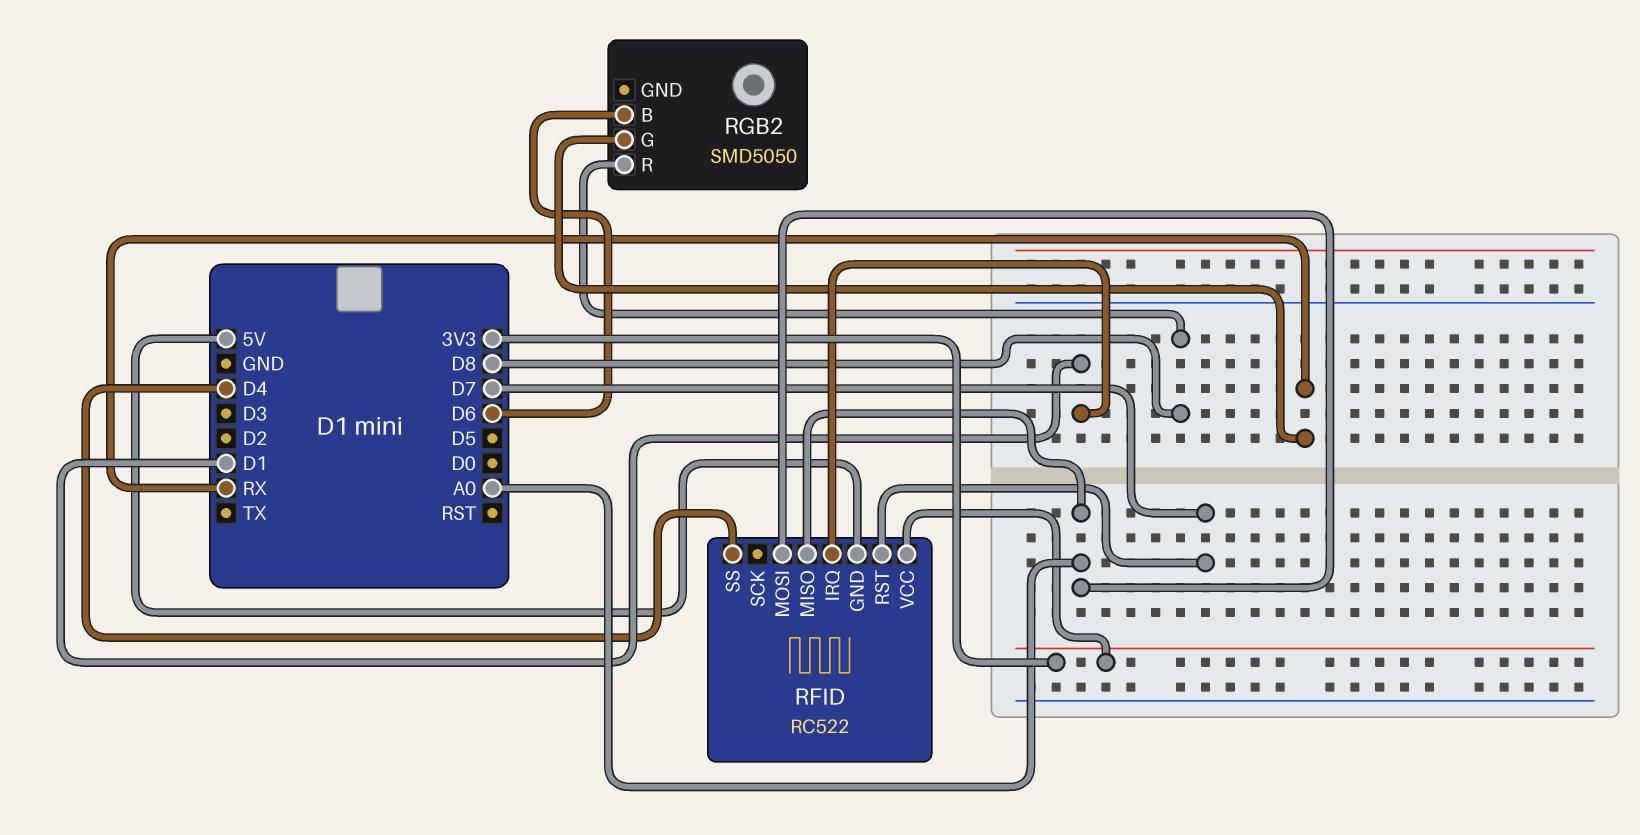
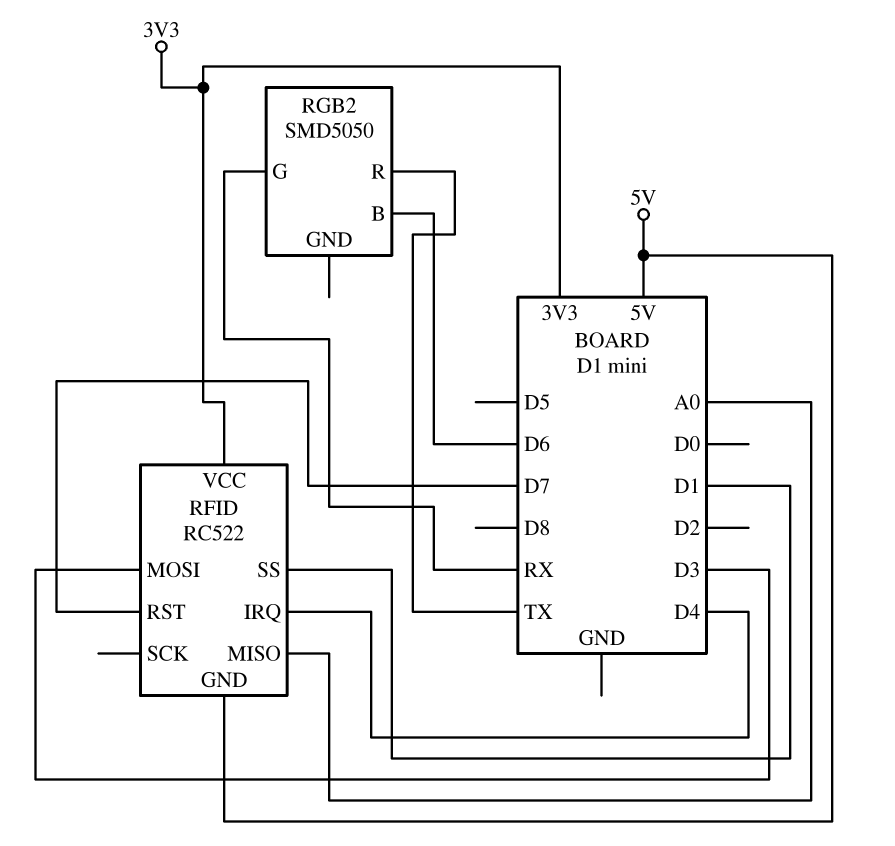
RFID pin IRQ: D1 -> D4
RFID pin MOSI: A0 -> D3
RFID pin SS: D4 -> D1
RGB2 pin R: D8 -> TX

